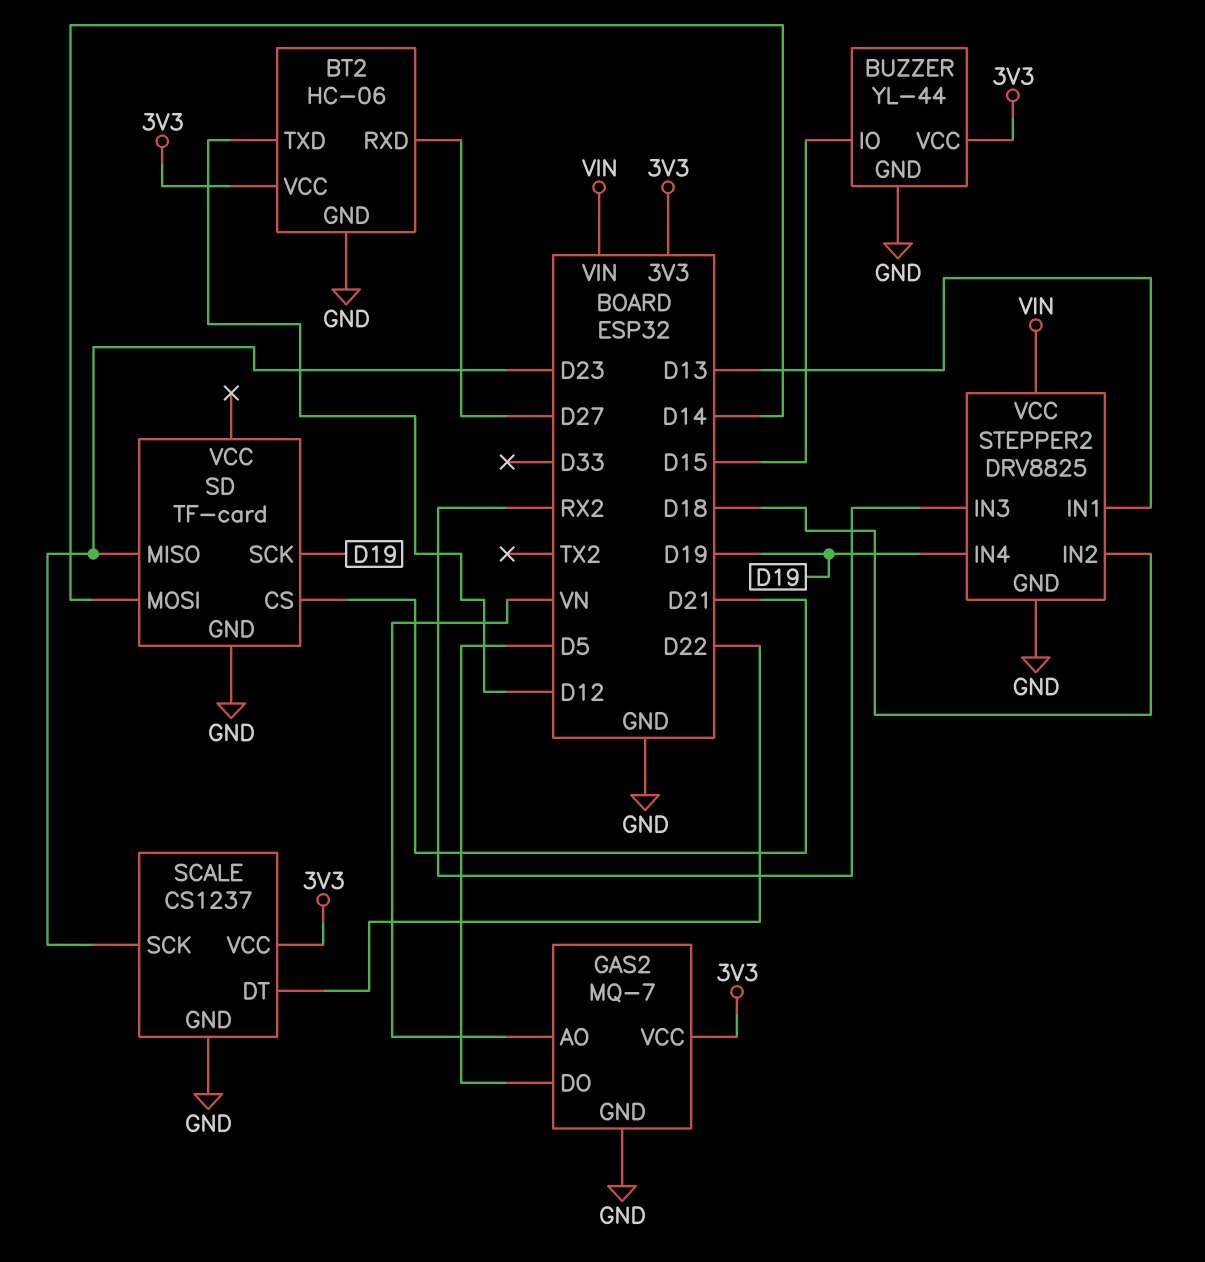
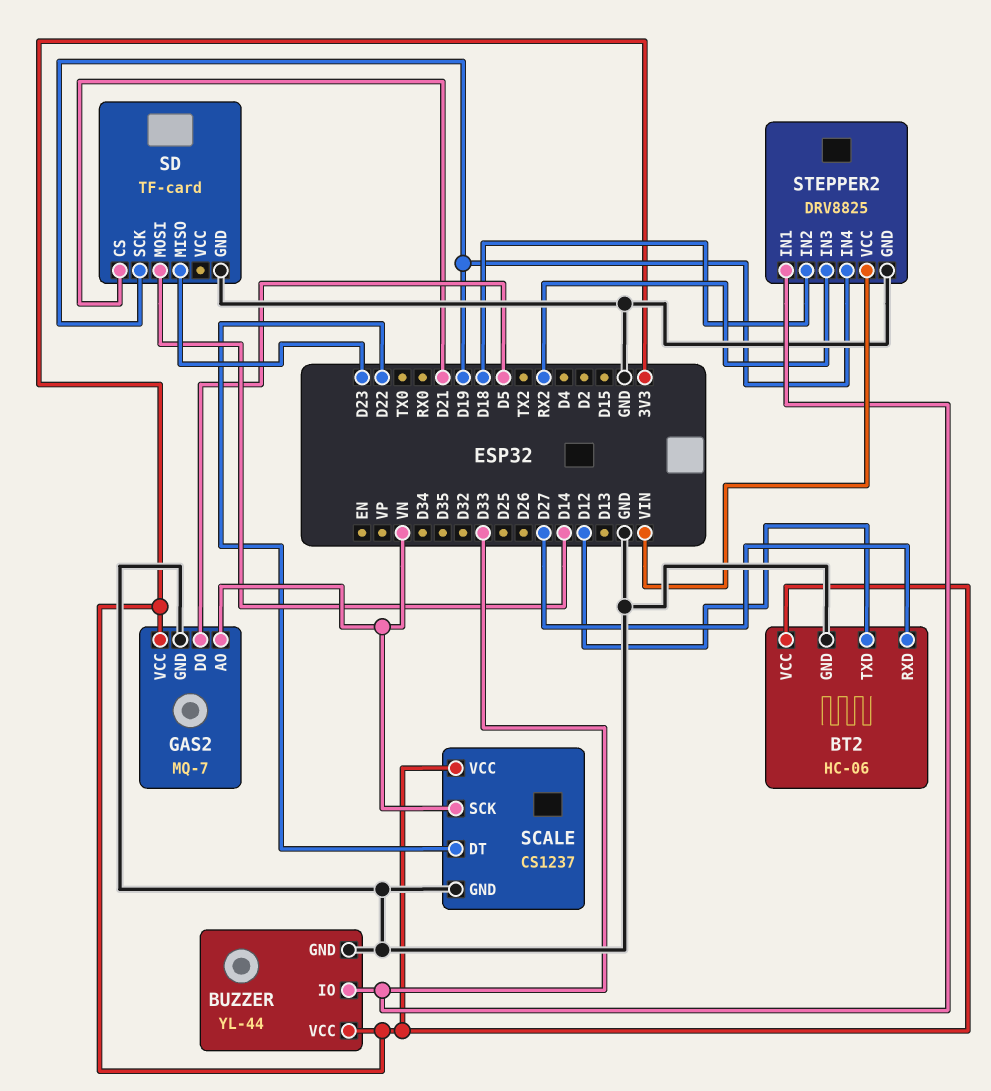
BUZZER pin IO: D15 -> D33
SCALE pin SCK: D23 -> VN
STEPPER2 pin IN1: D13 -> D33

